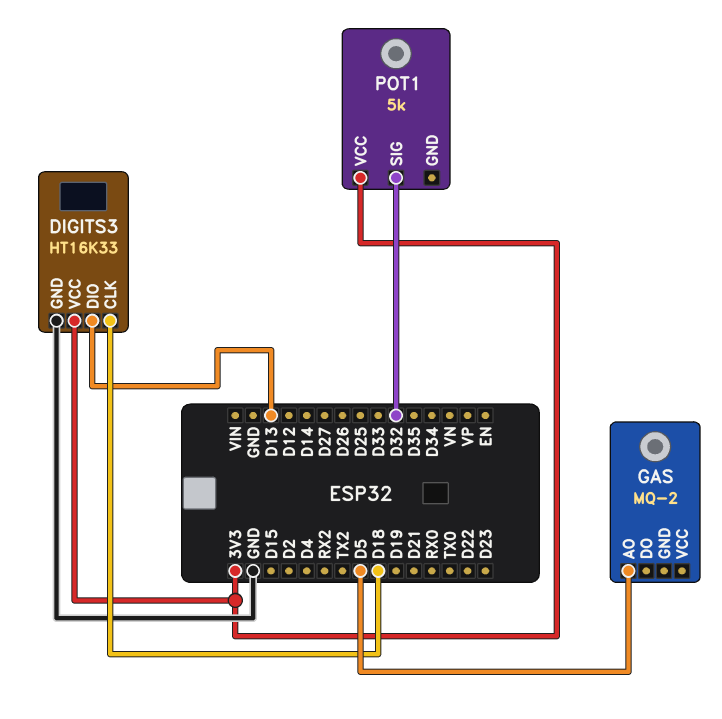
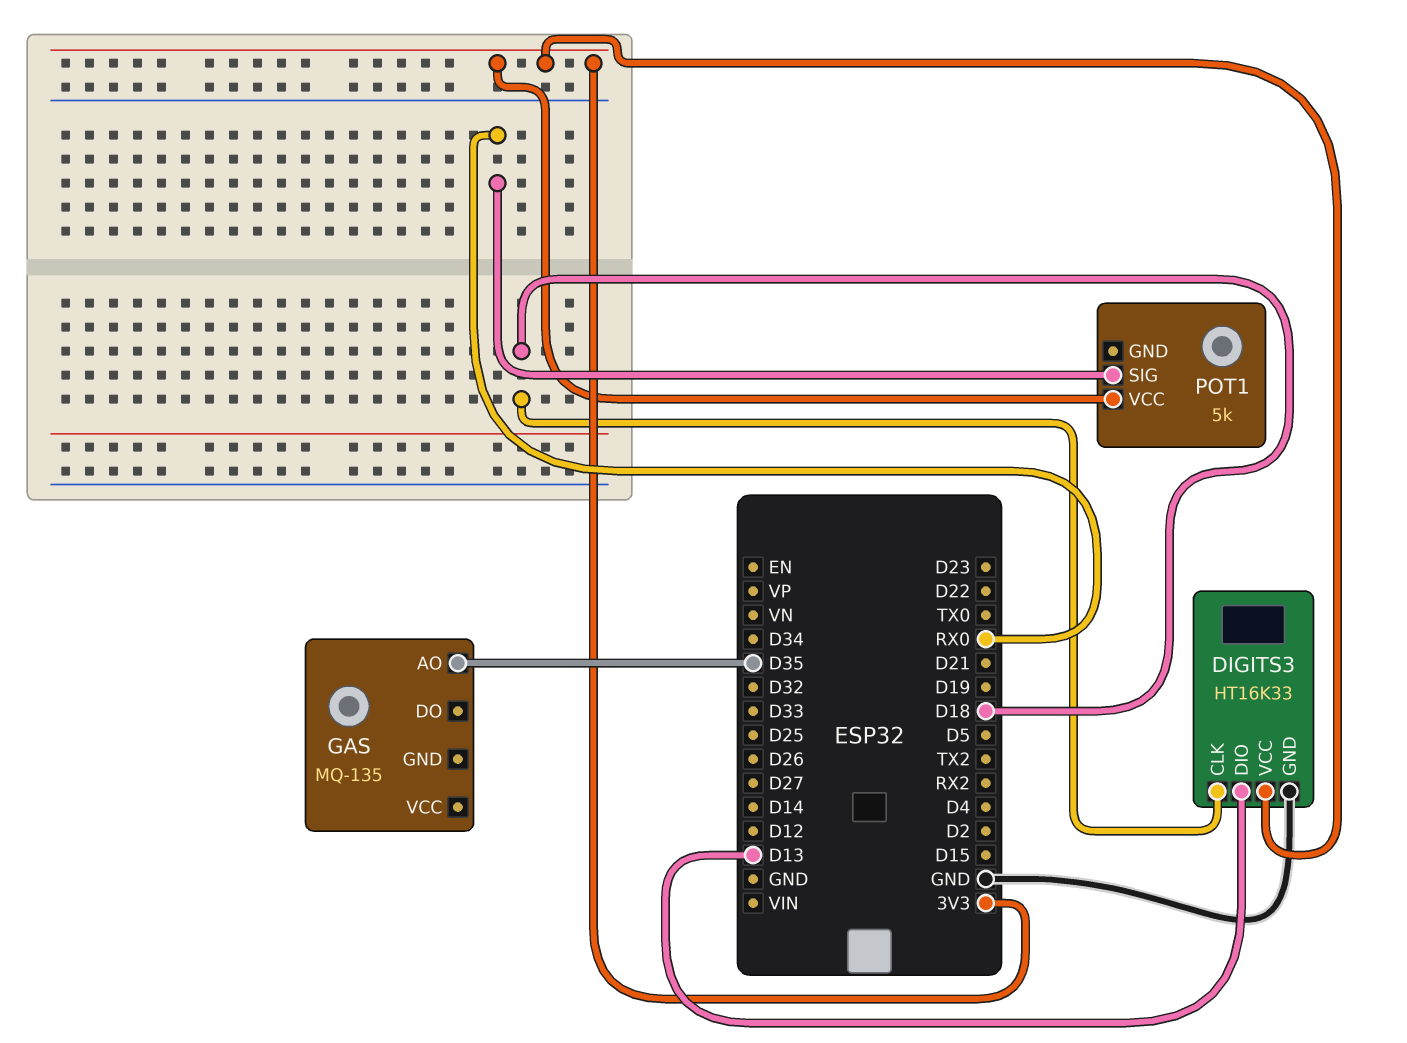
GAS: MQ-2 -> MQ-135
GAS pin AO: D5 -> D35
POT1 pin SIG: D32 -> RX0

